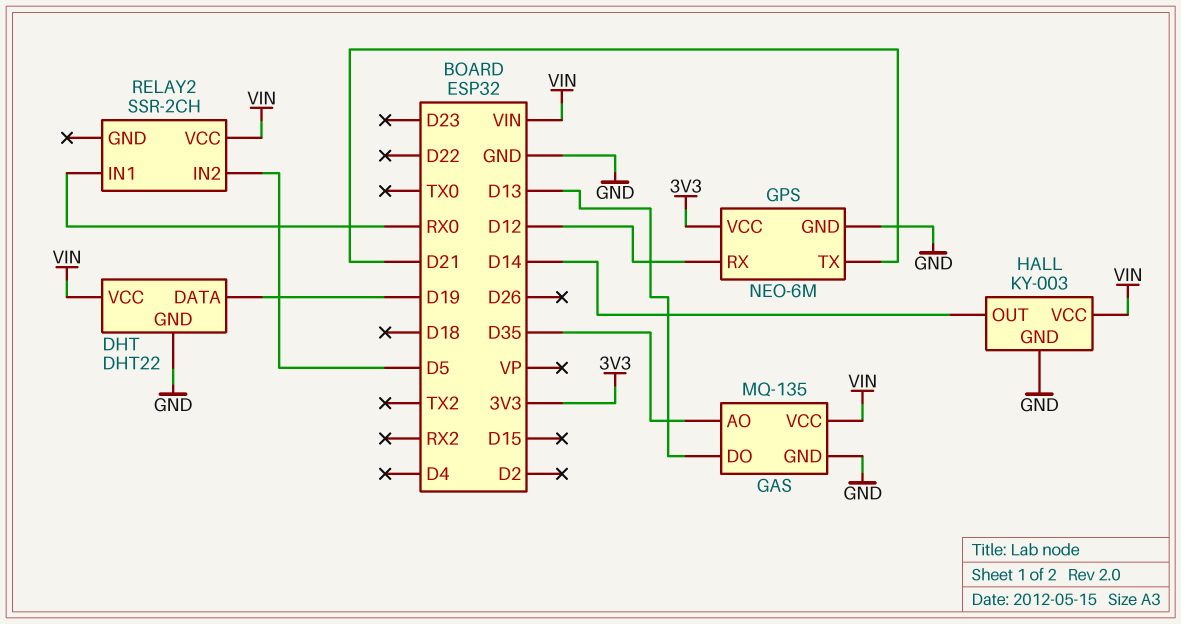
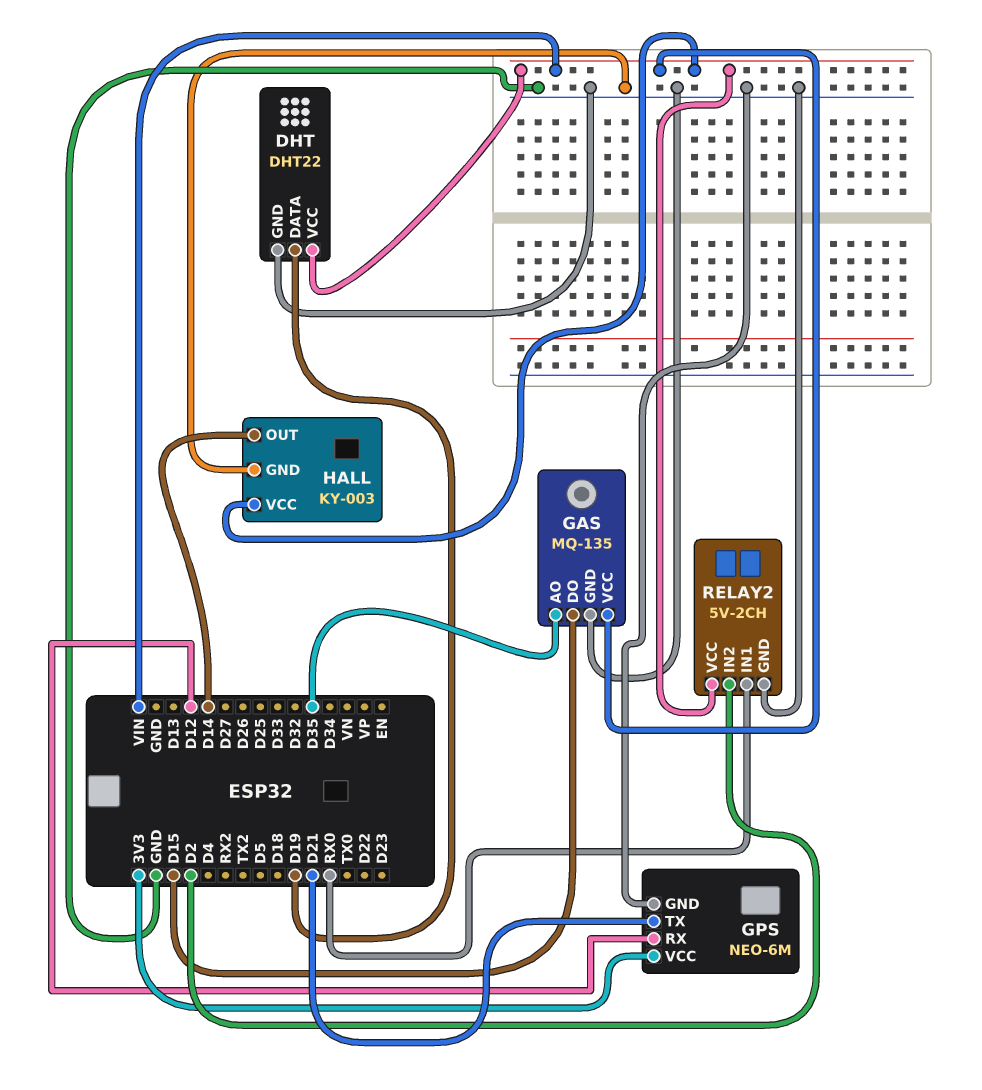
GAS pin DO: D13 -> D15
RELAY2: SSR-2CH -> 5V-2CH
RELAY2 pin GND: none -> GND
RELAY2 pin IN2: D5 -> D2

